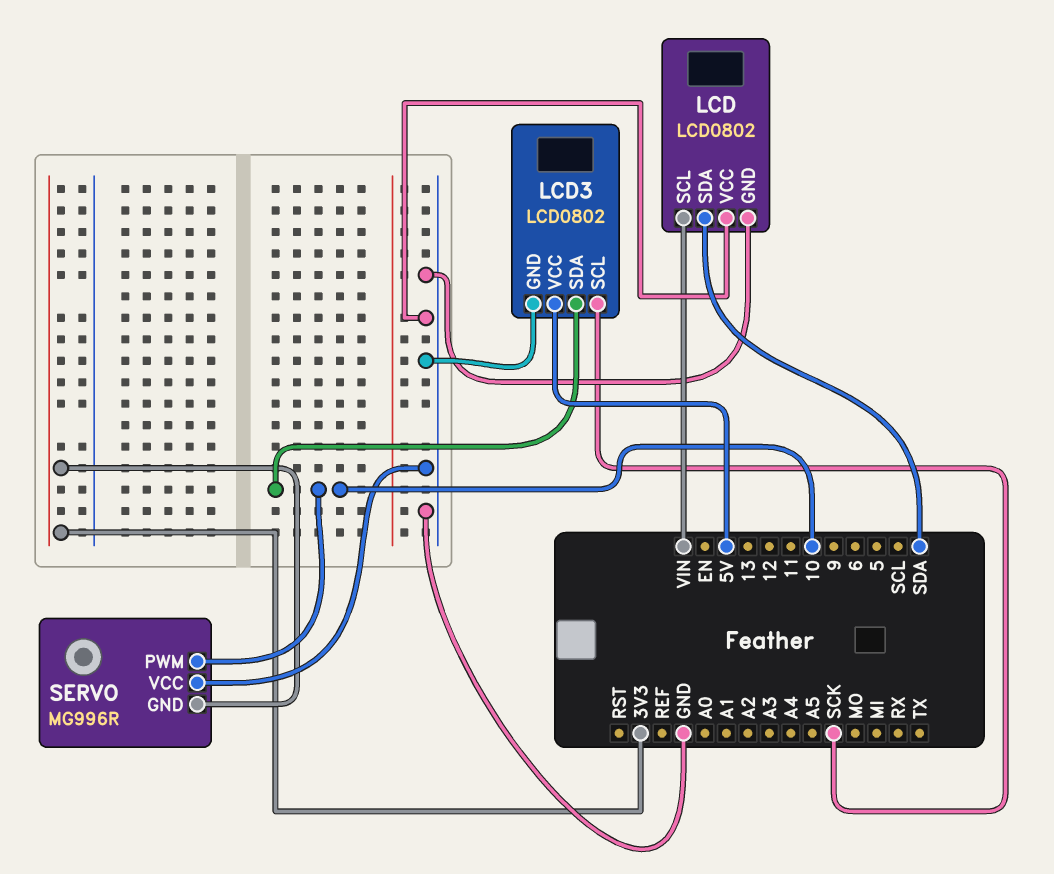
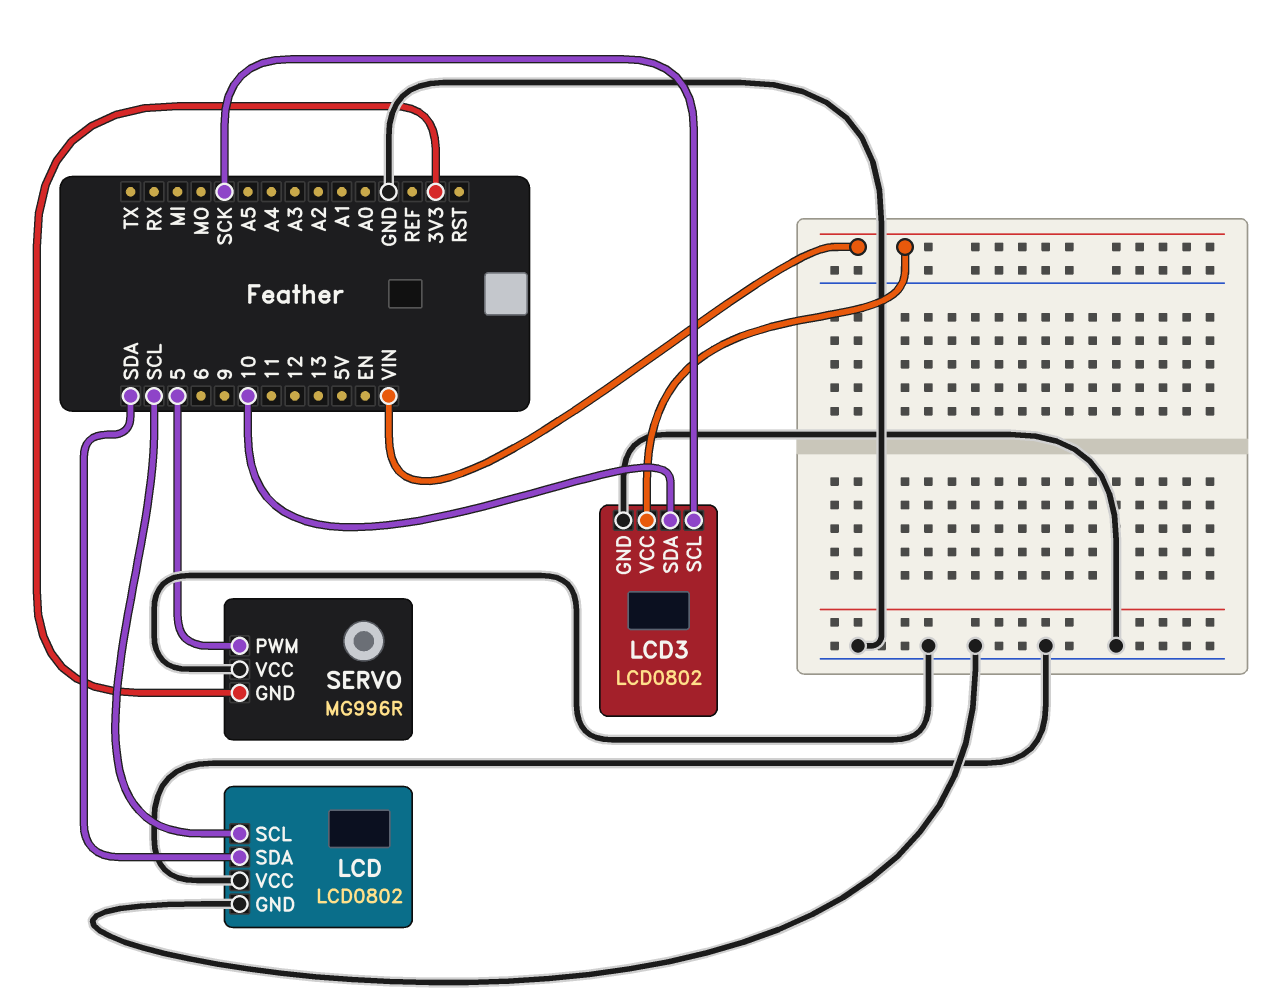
LCD pin SCL: VIN -> SCL
LCD3 pin VCC: 5V -> VIN
SERVO pin PWM: 10 -> 5

